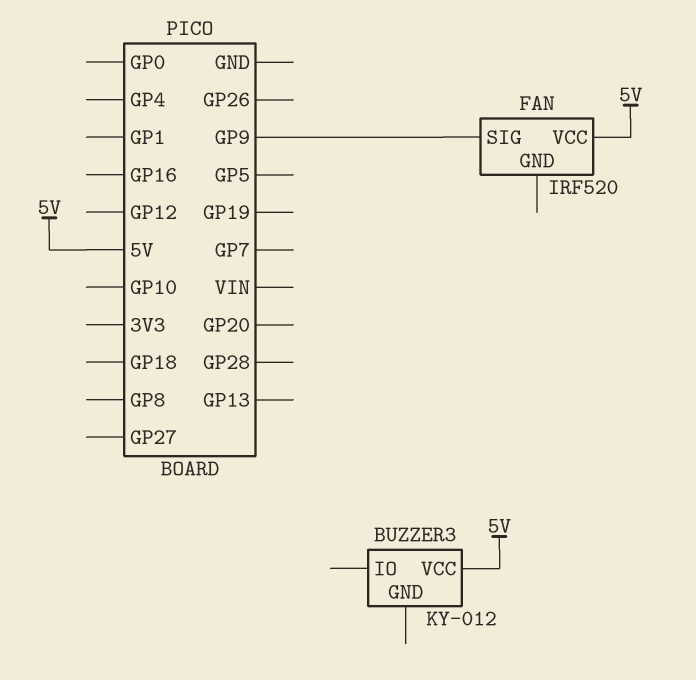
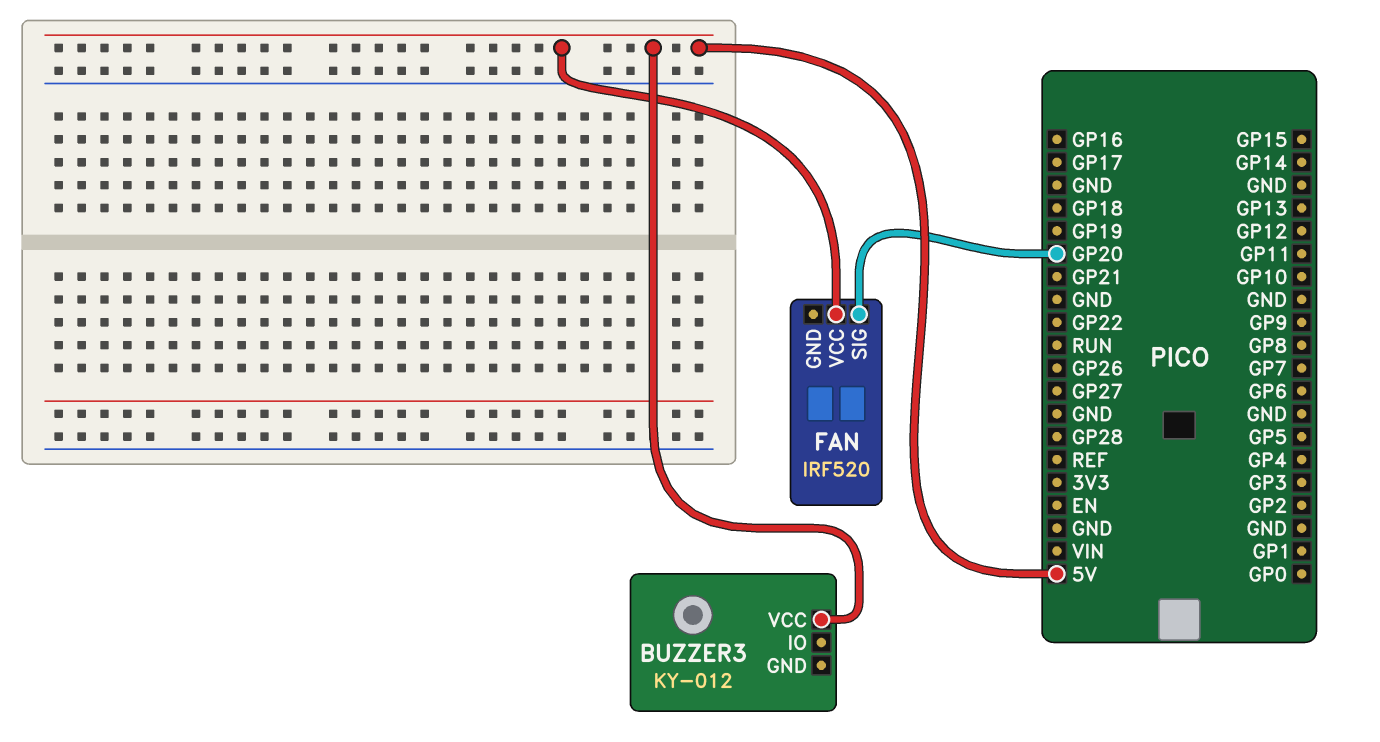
FAN pin SIG: GP9 -> GP20

